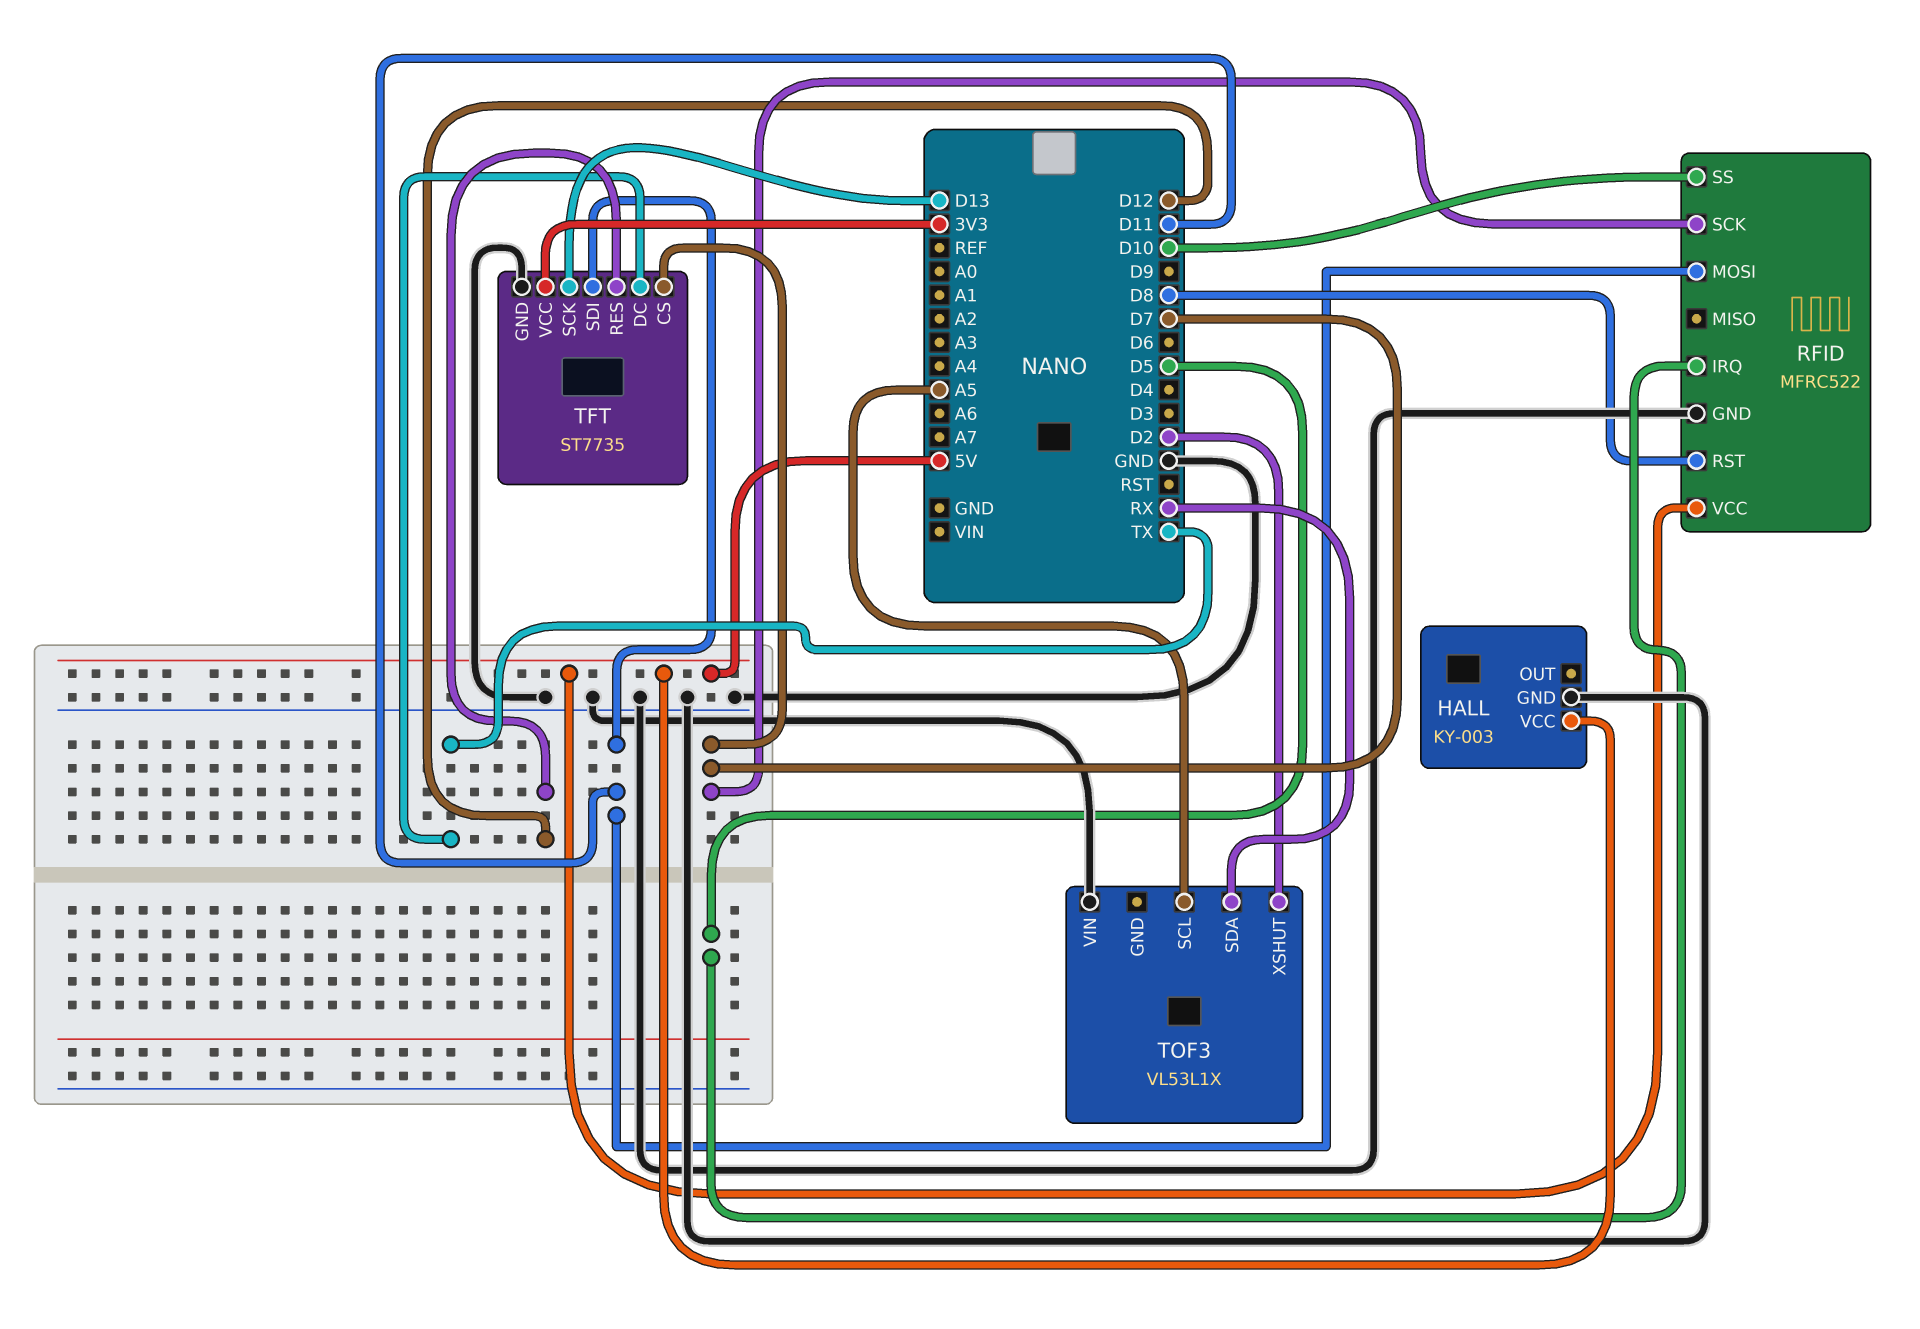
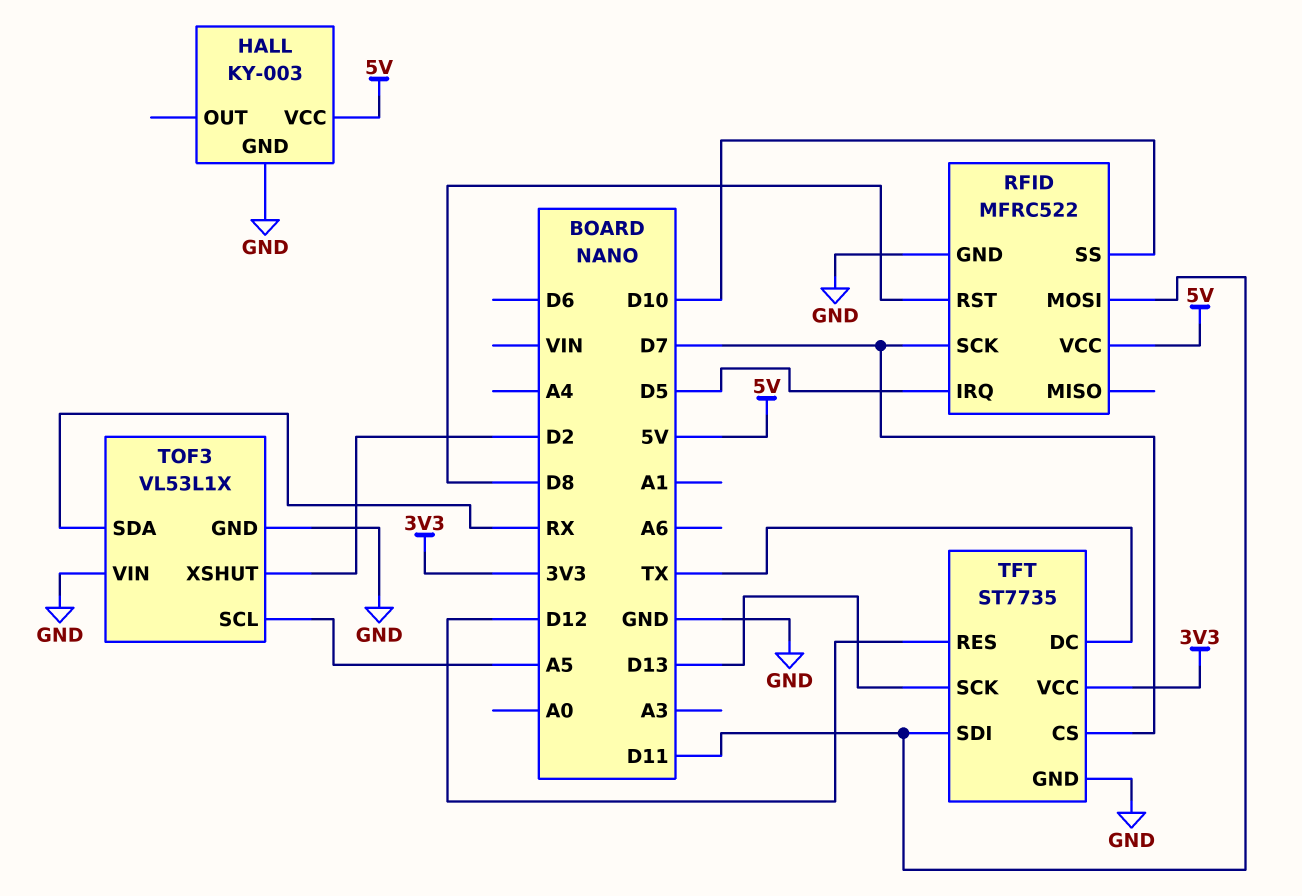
TOF3 pin GND: none -> GND

